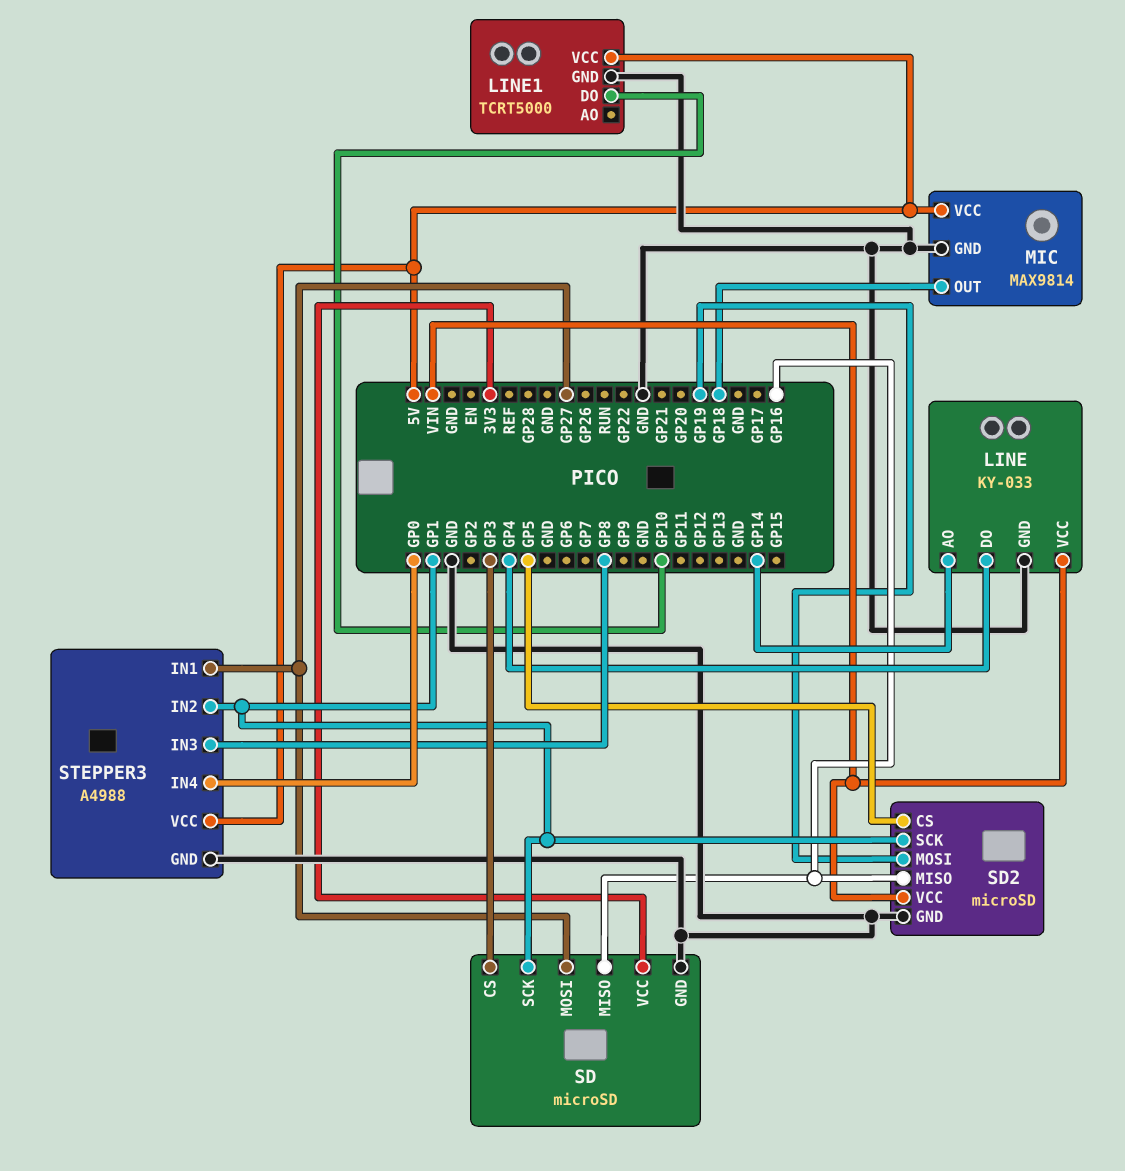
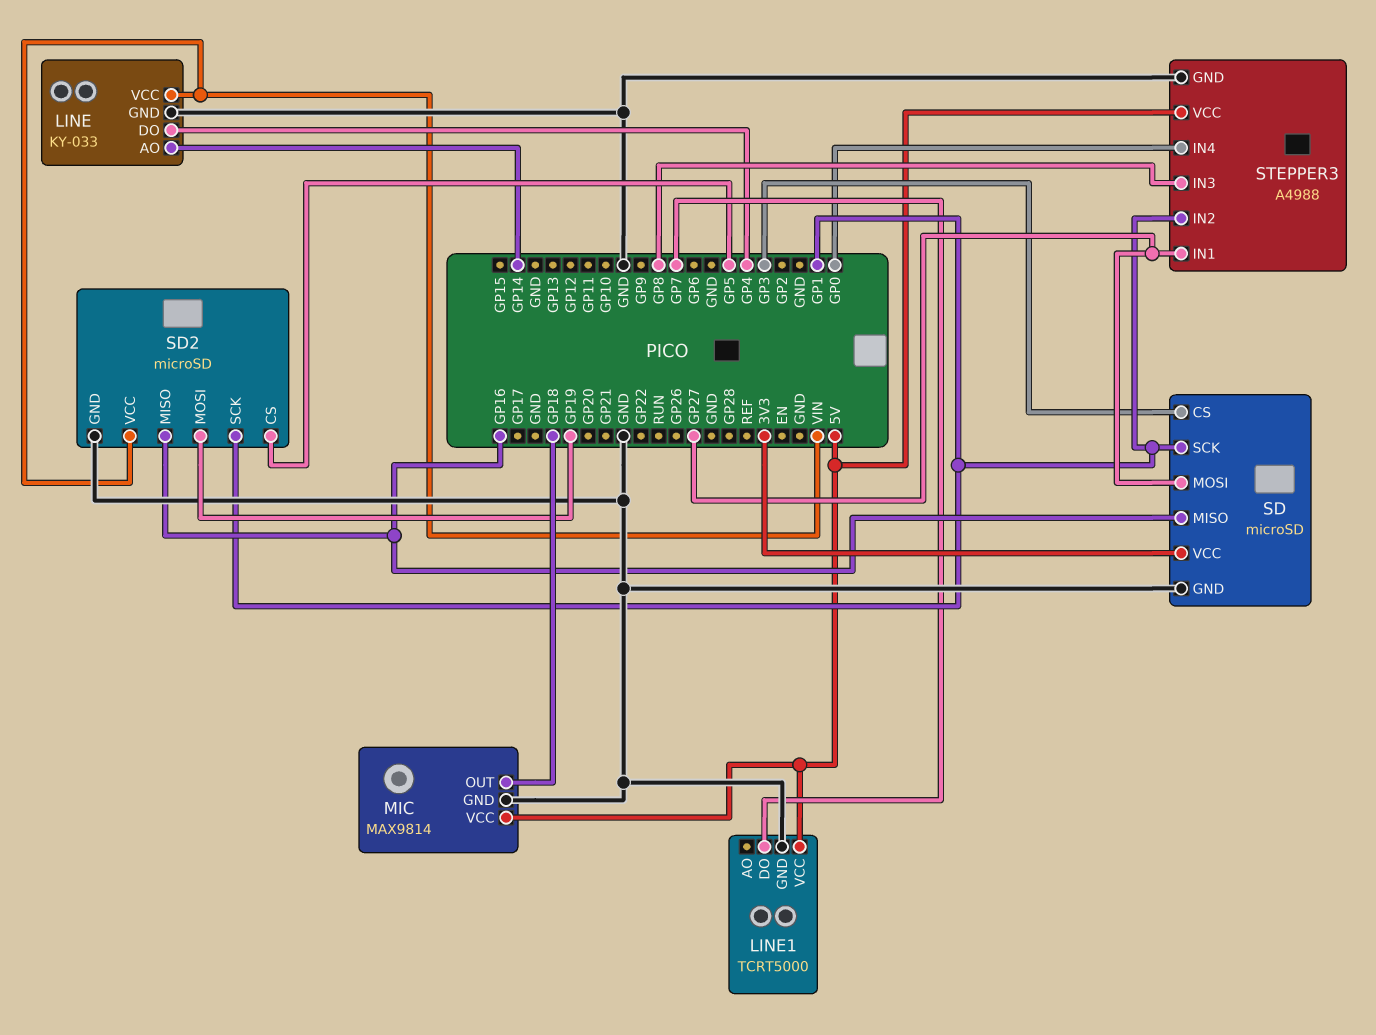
LINE1 pin DO: GP10 -> GP7

